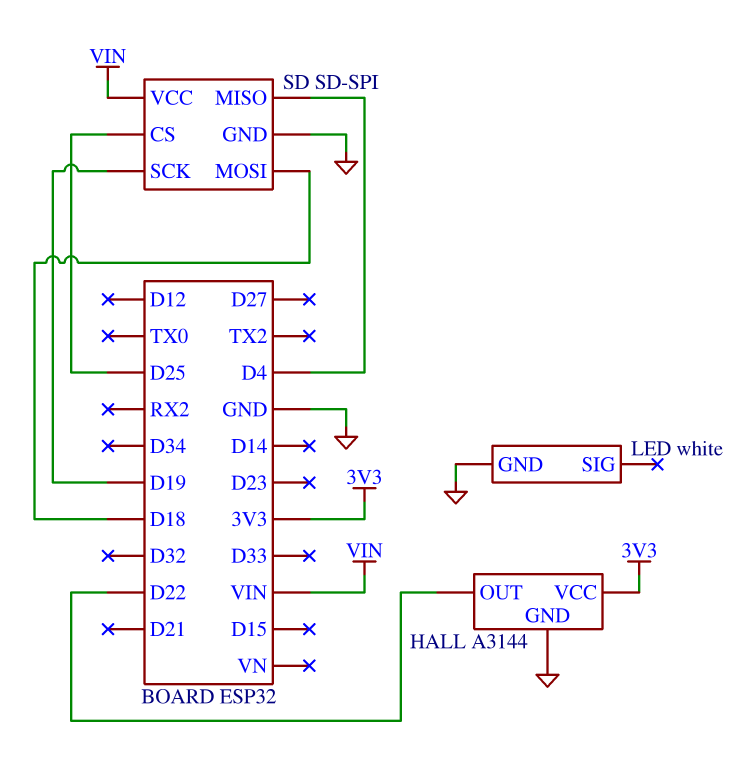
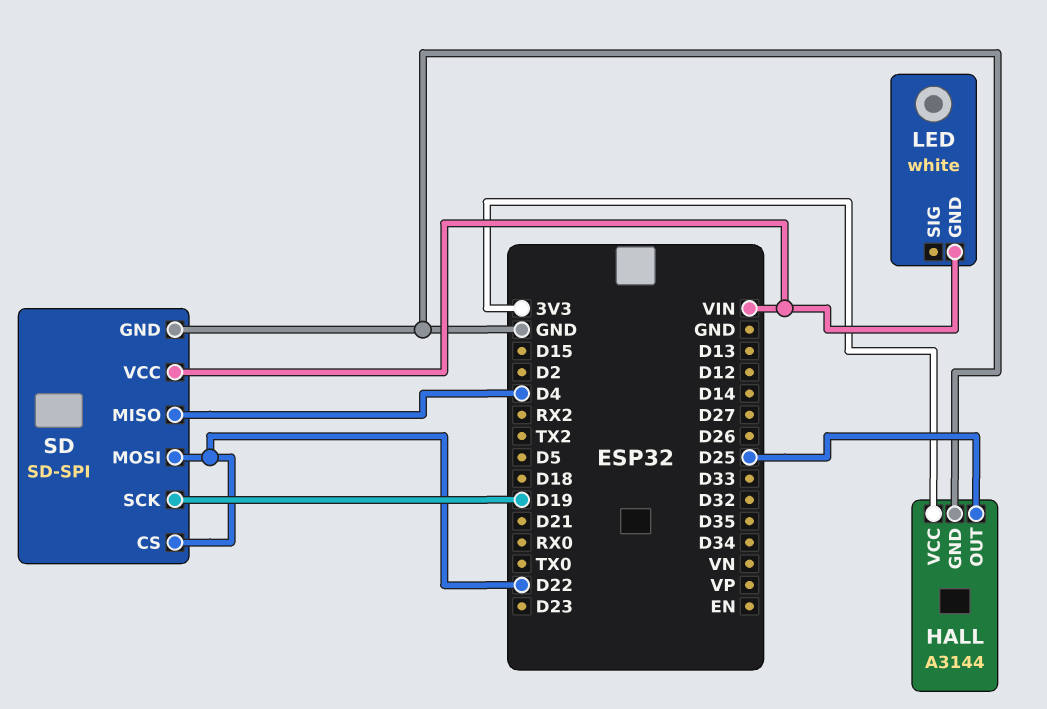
HALL pin OUT: D22 -> D25
LED pin GND: GND -> VIN
SD pin CS: D25 -> D22
SD pin MOSI: D18 -> D22

